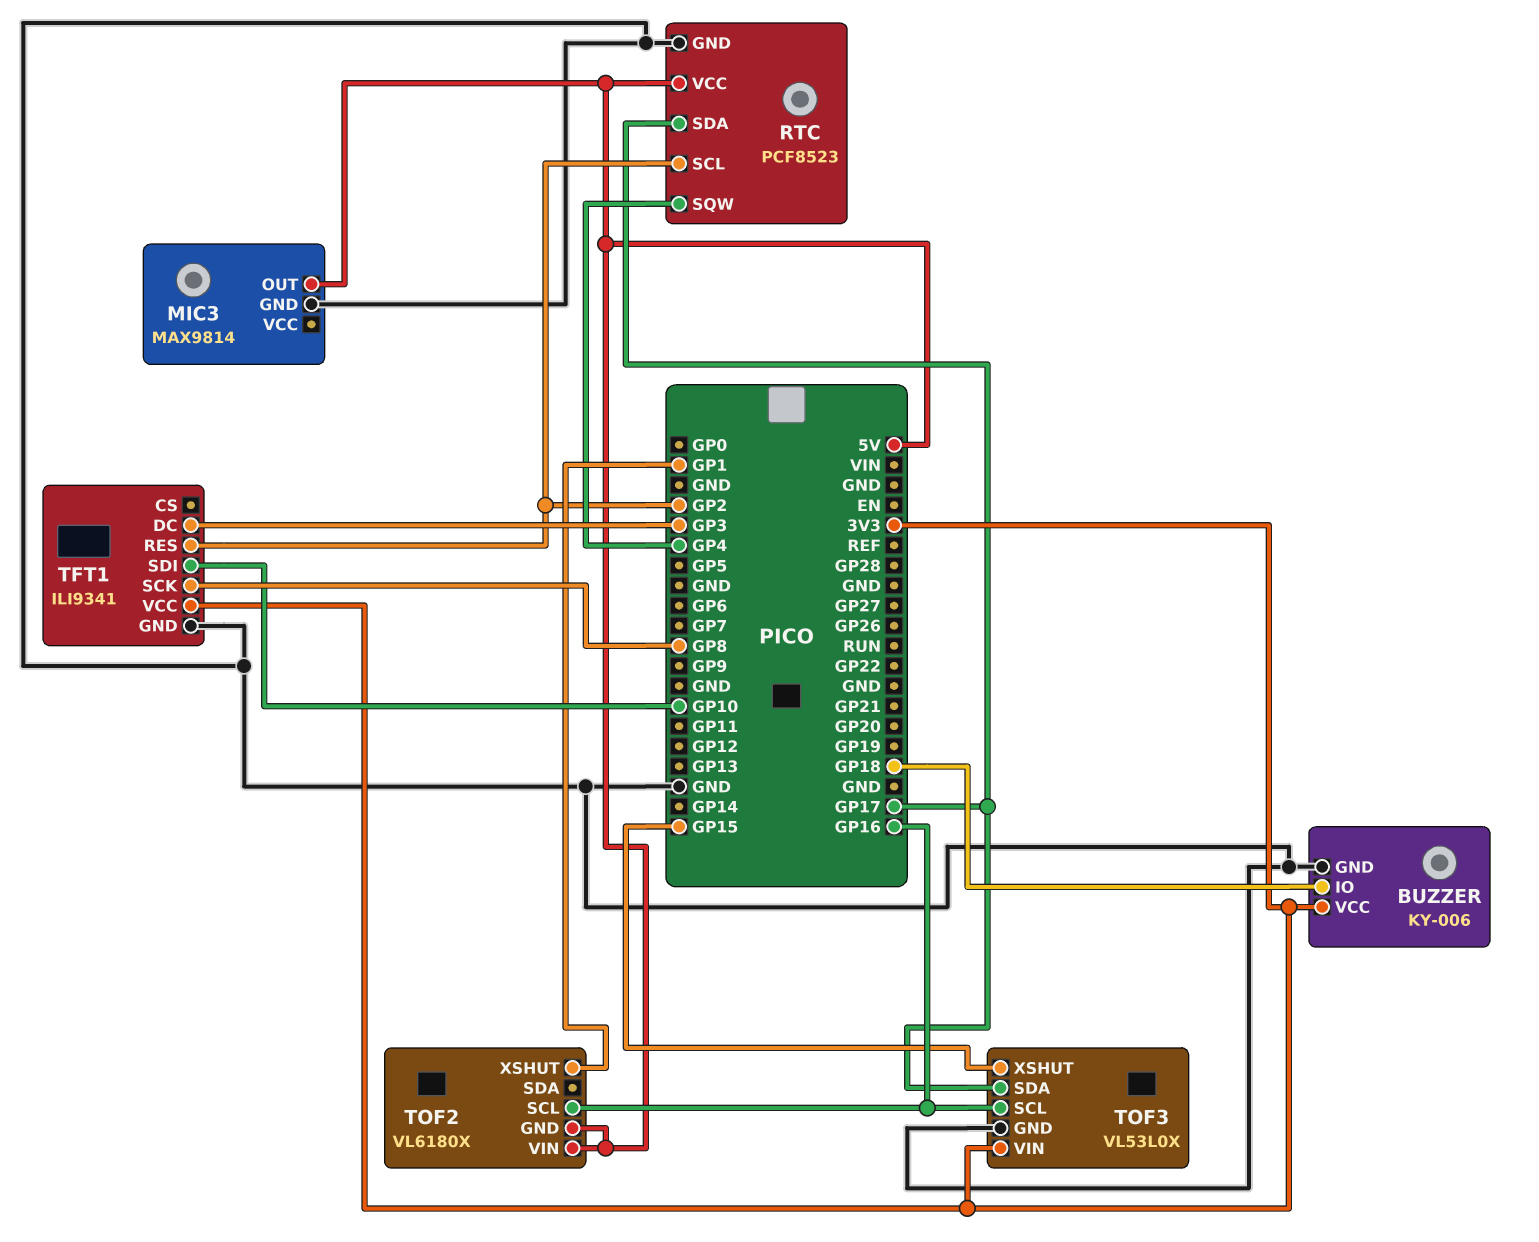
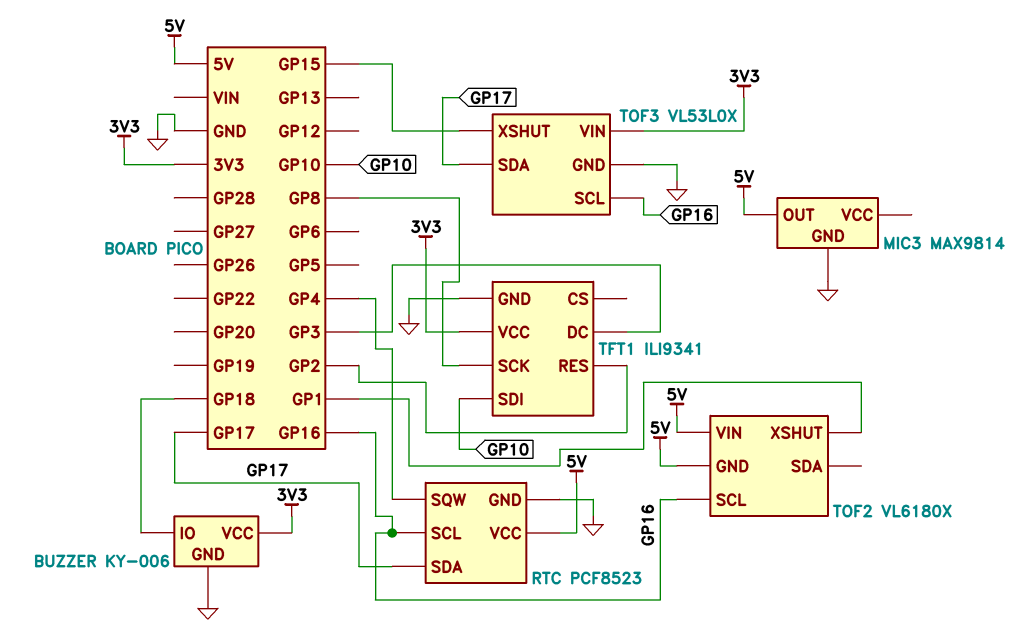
RTC pin SCL: GP2 -> GP16

